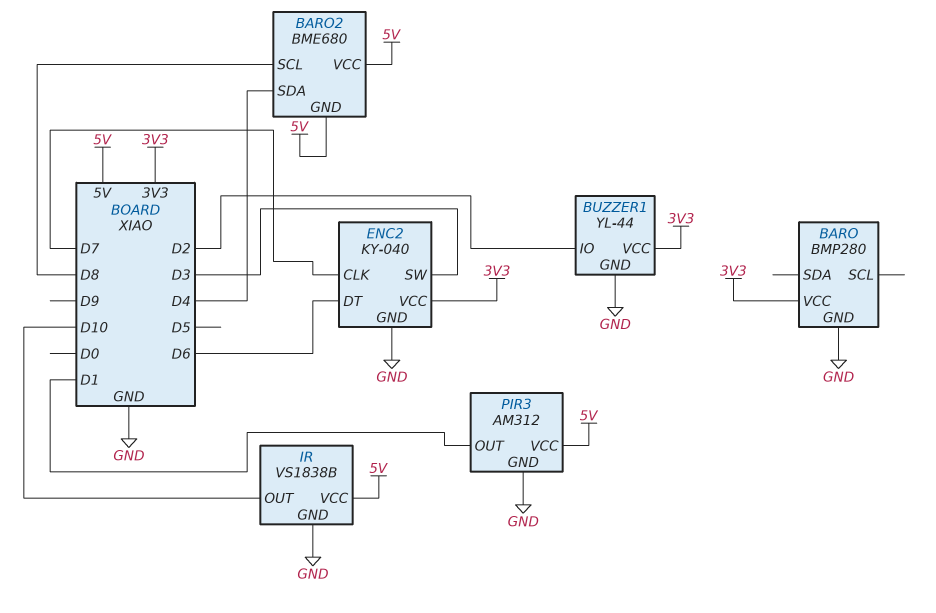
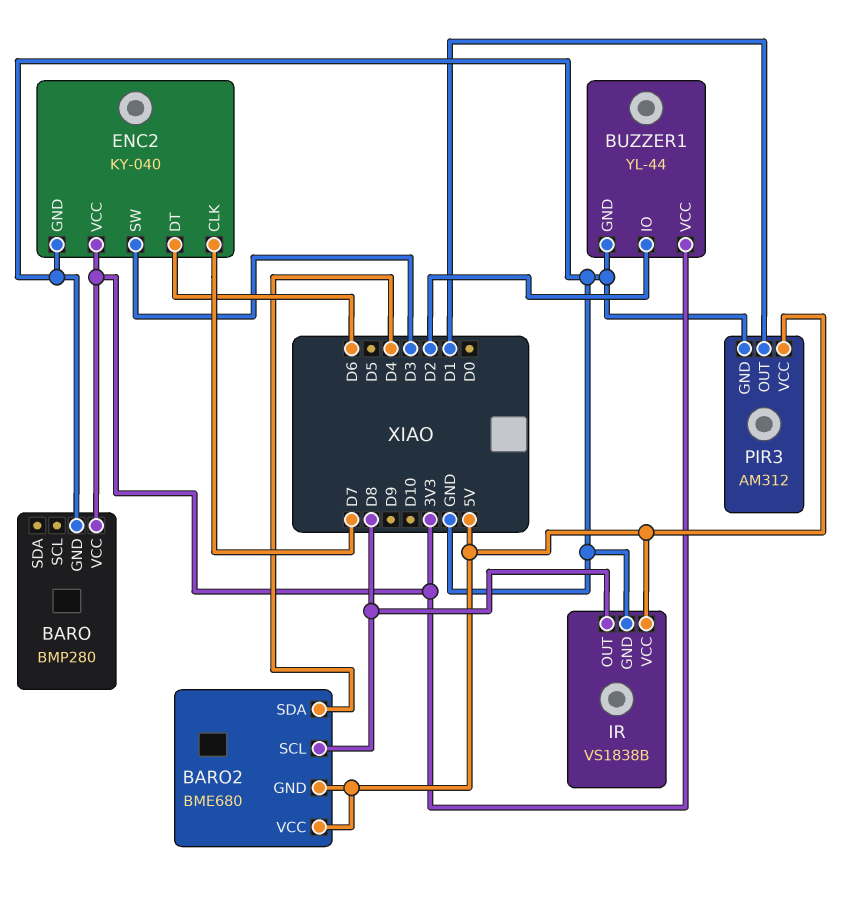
IR pin OUT: D10 -> D8

